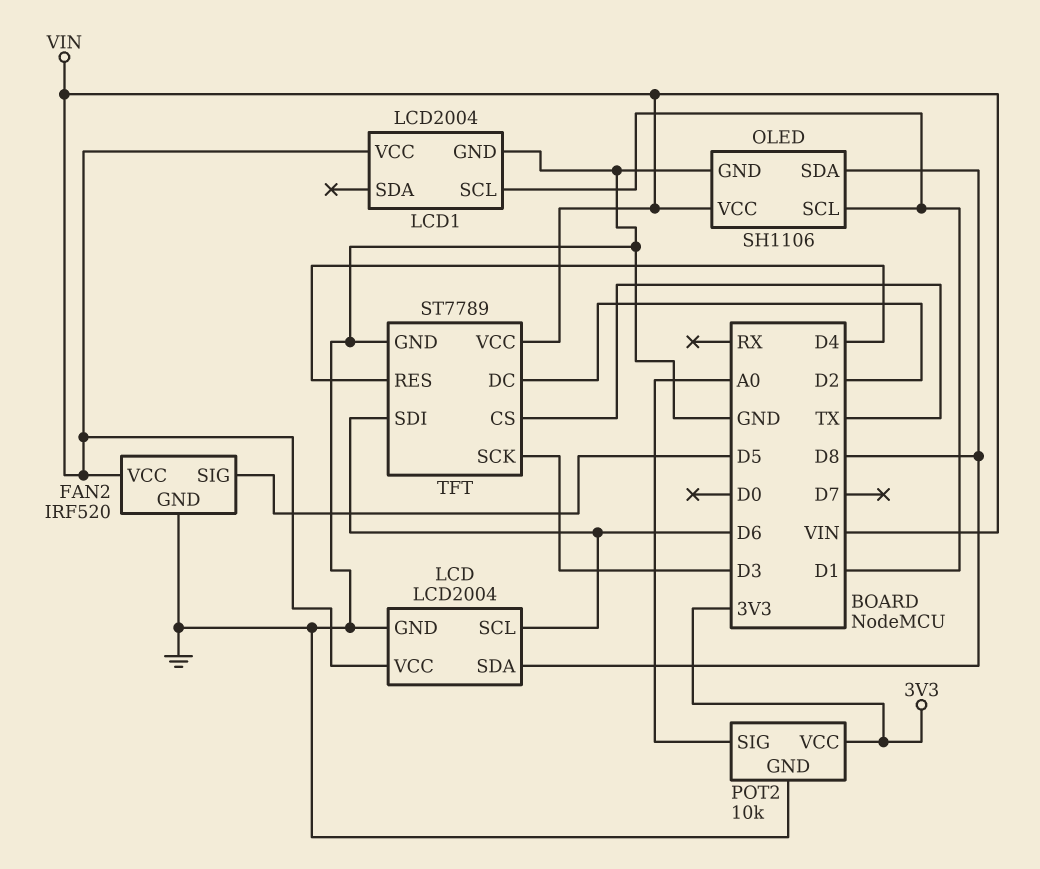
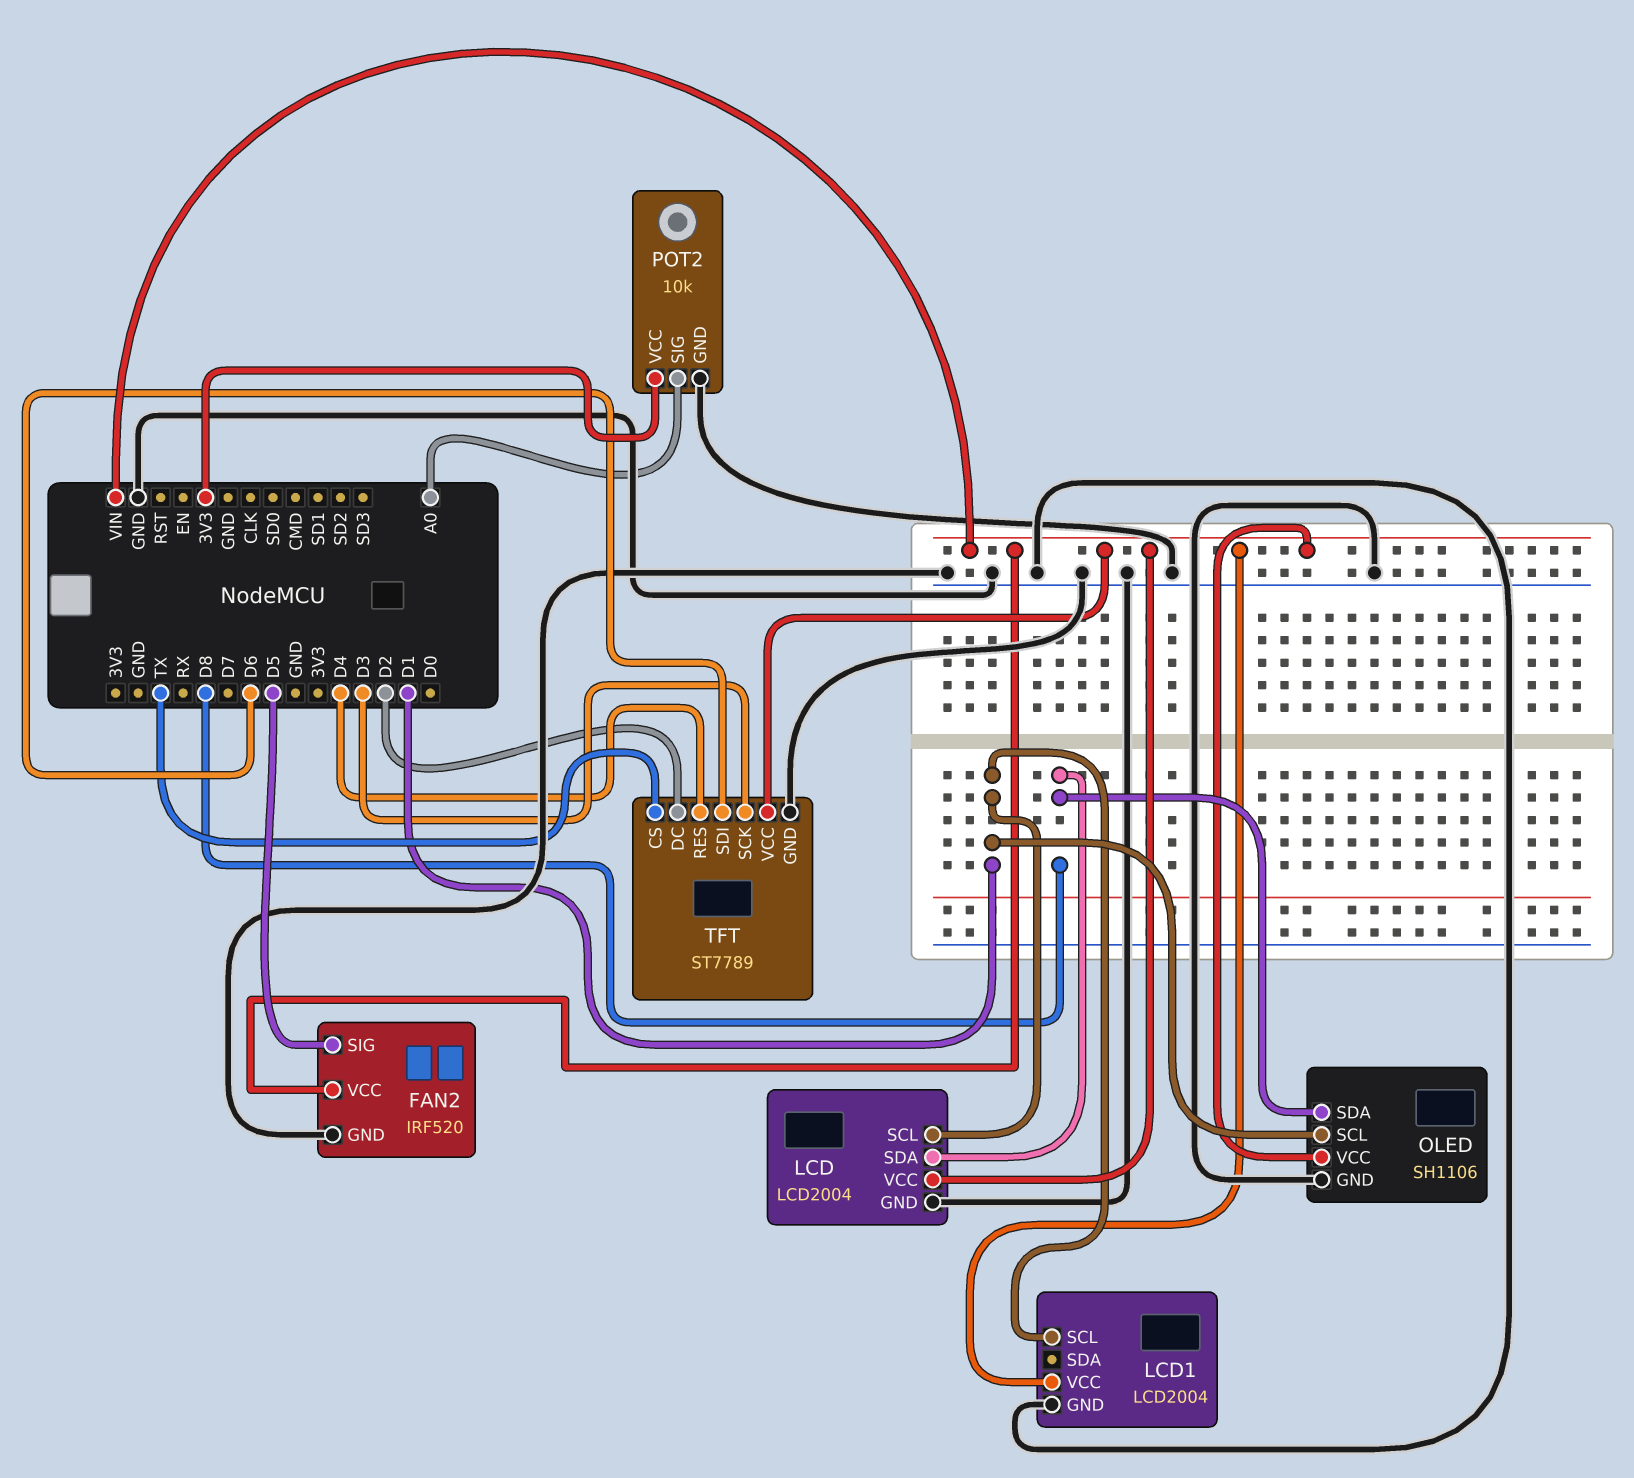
LCD pin SCL: D6 -> D1

